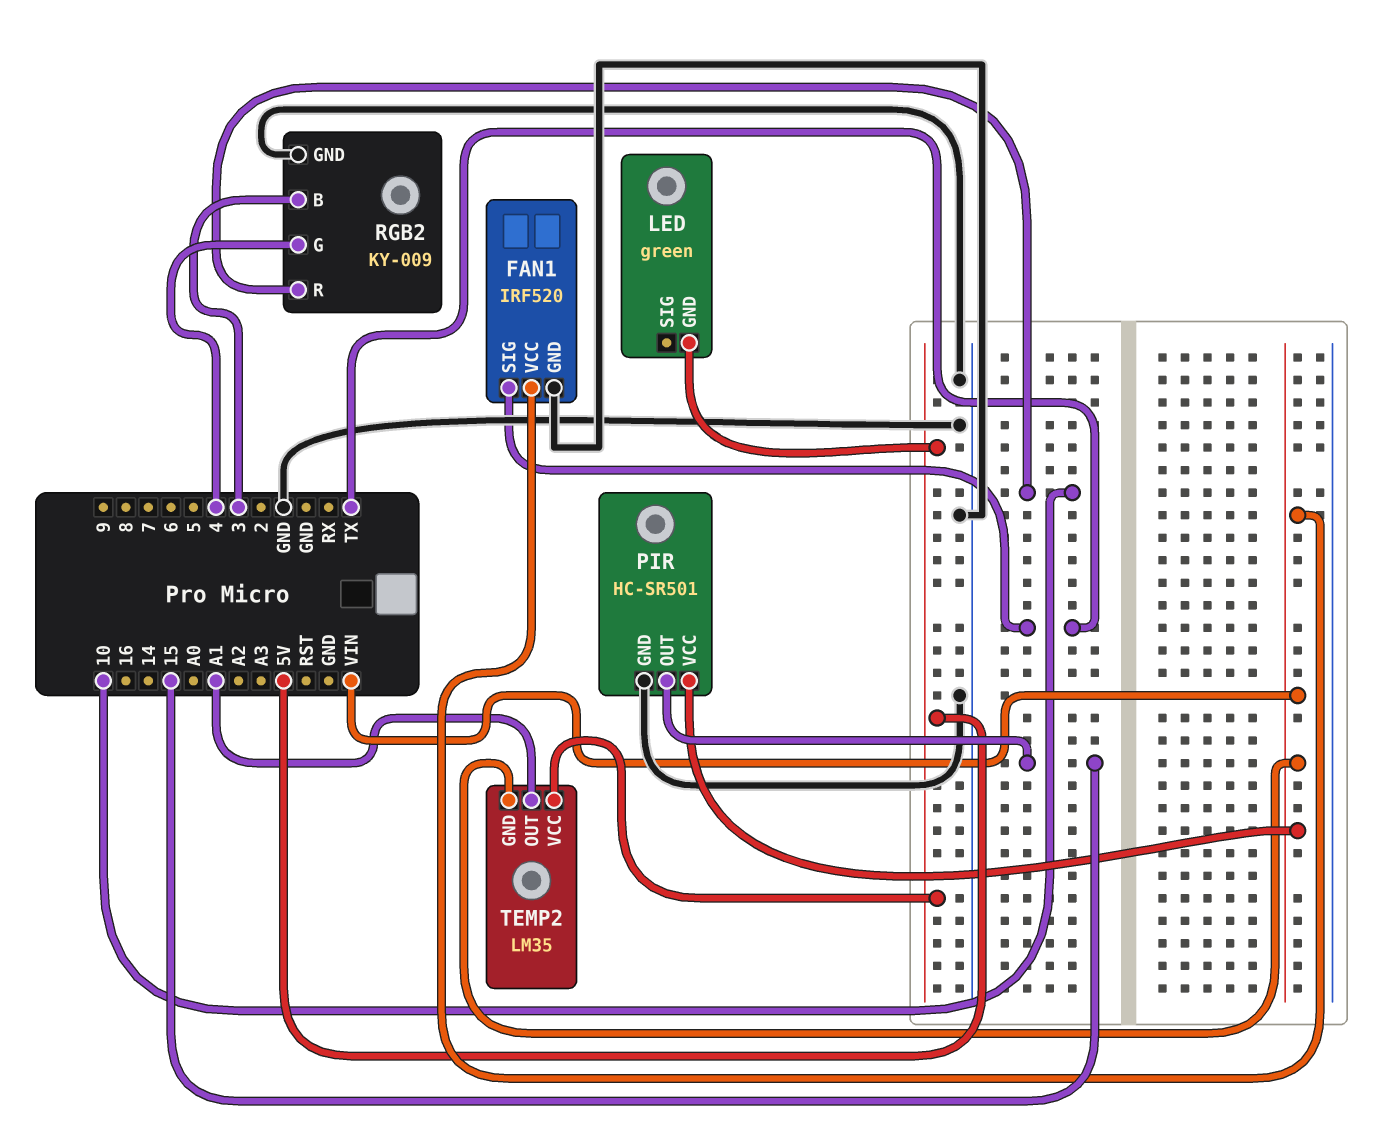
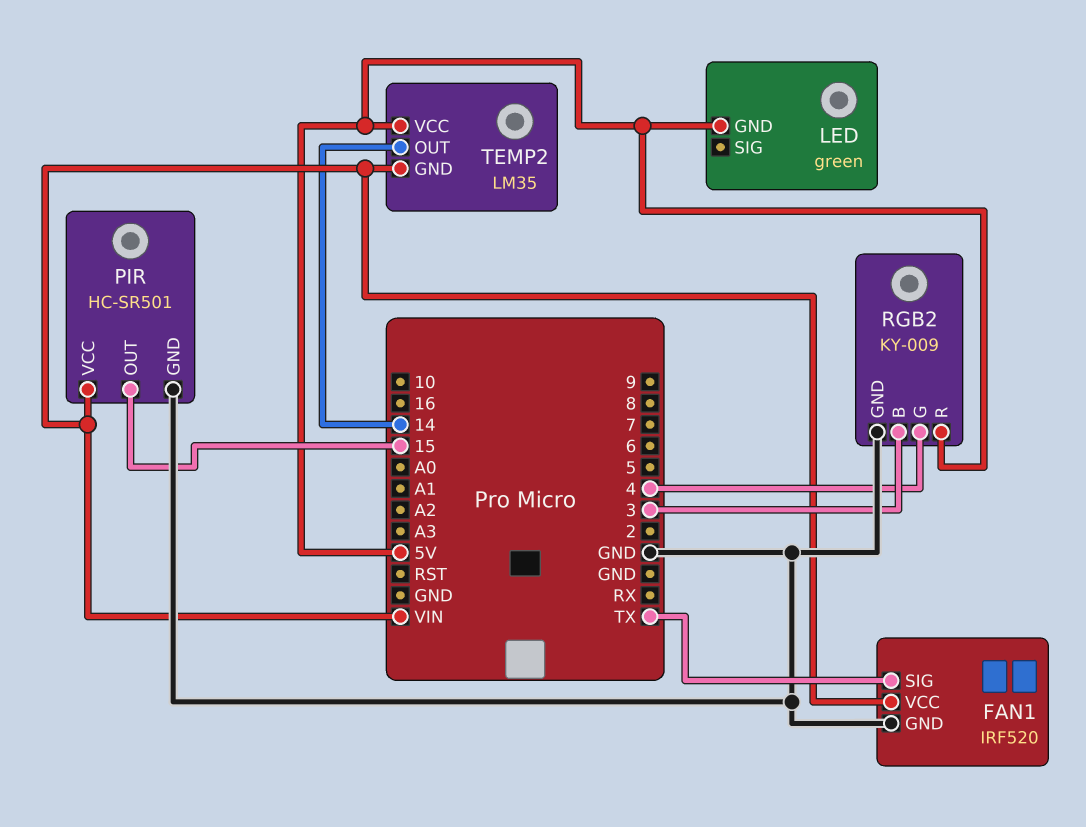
RGB2 pin R: 10 -> 5V
TEMP2 pin OUT: A1 -> 14

